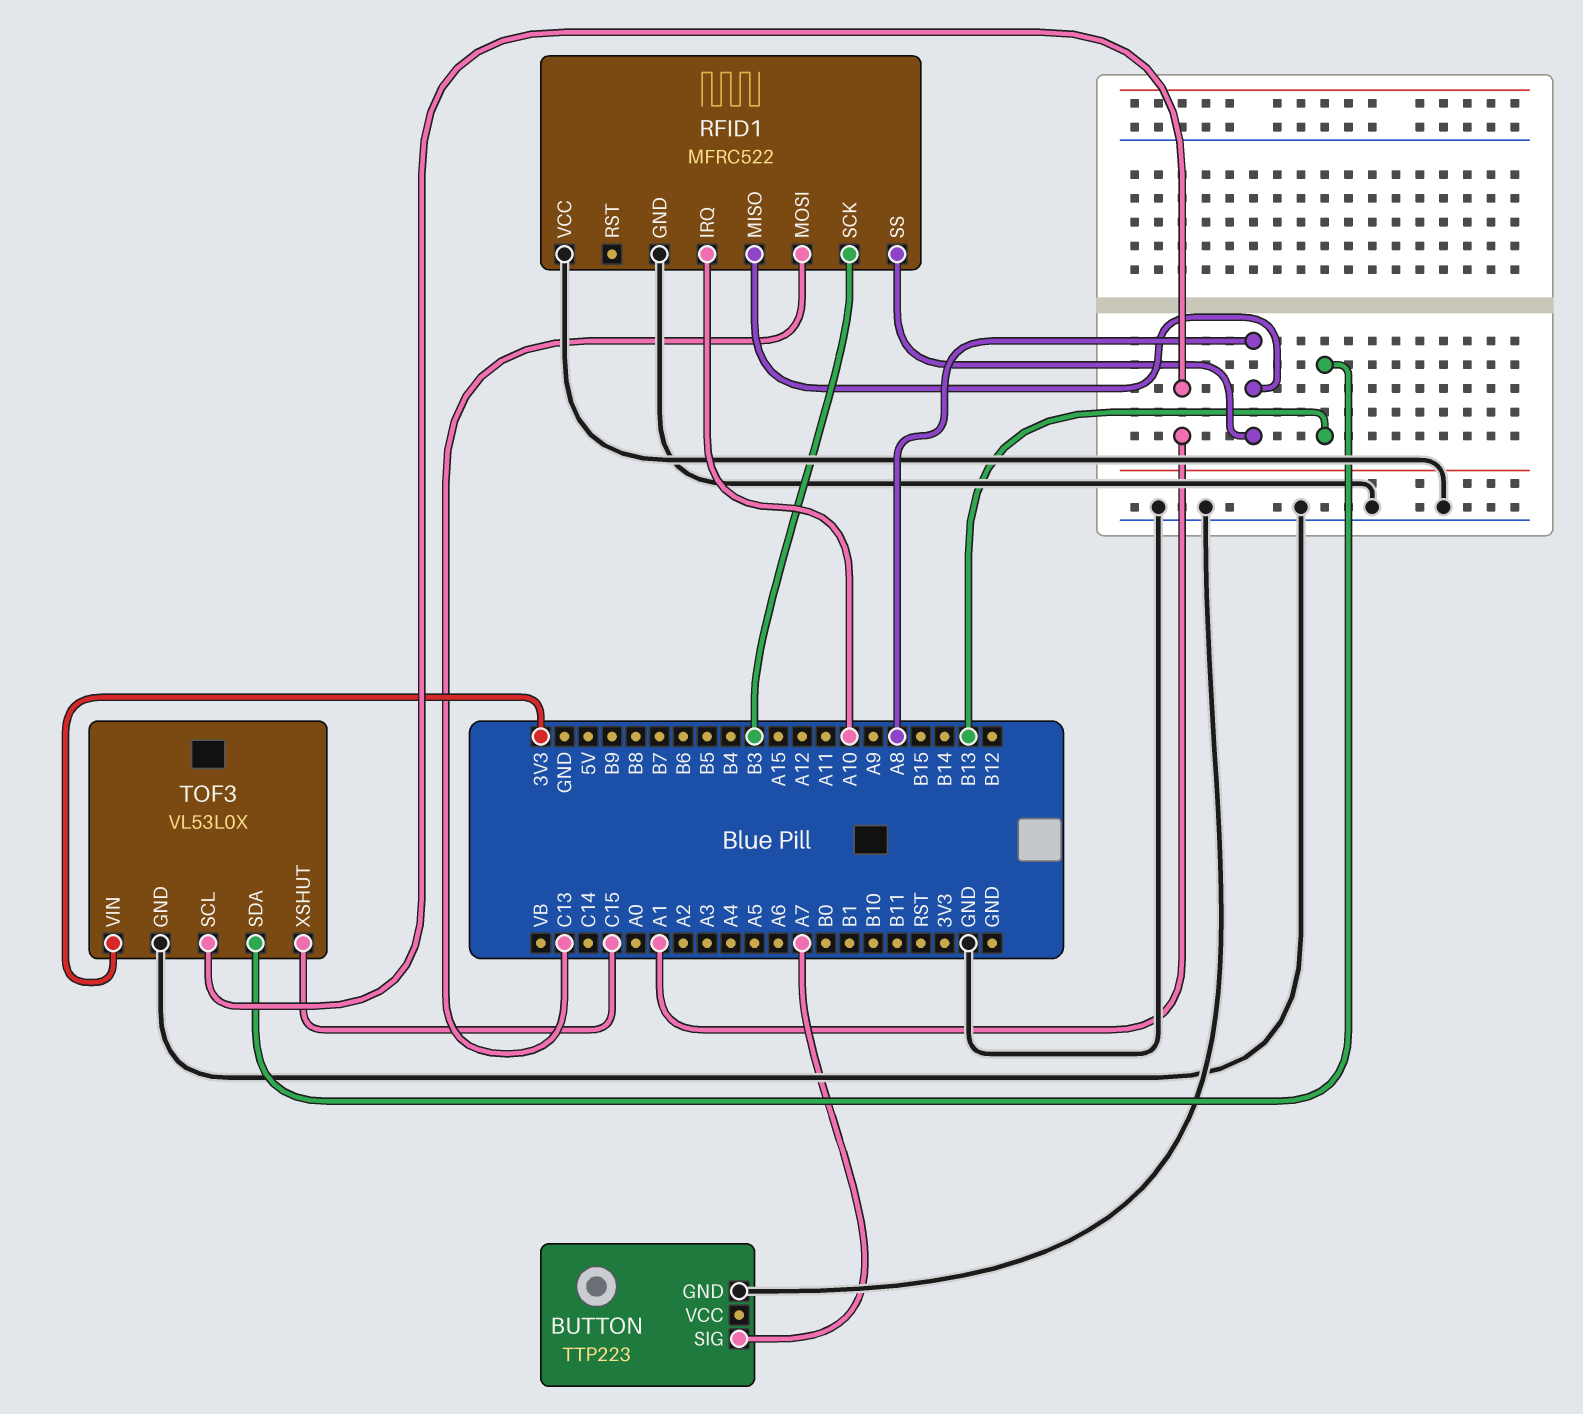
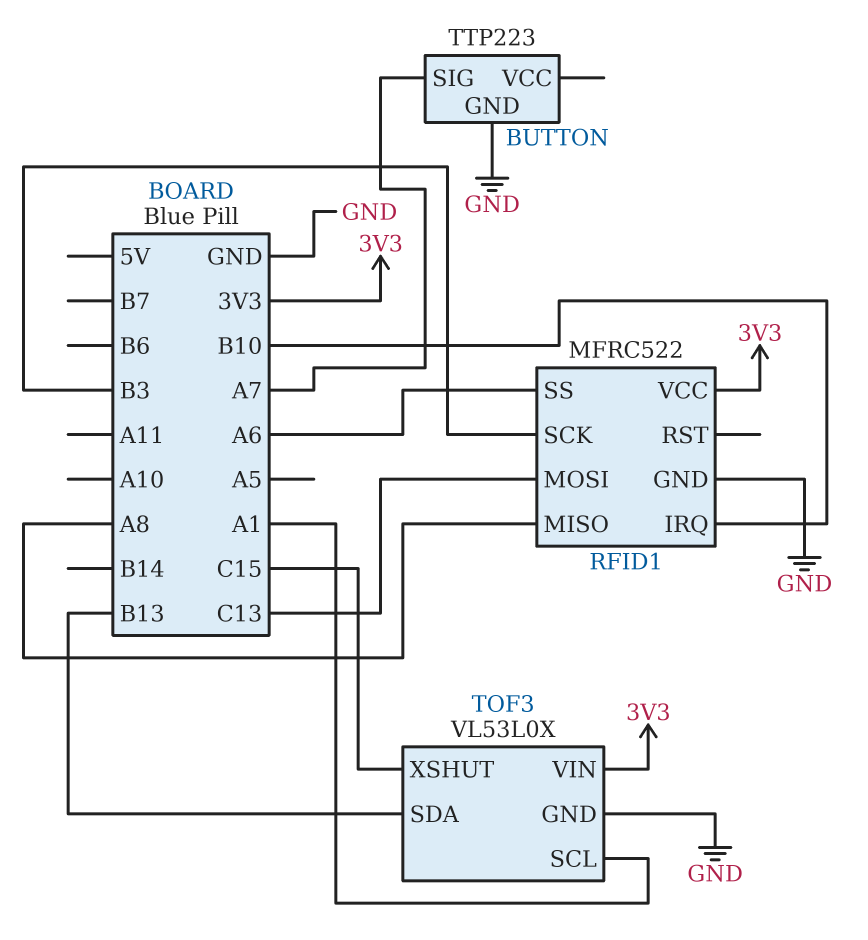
RFID1 pin IRQ: A10 -> B10
RFID1 pin SS: A8 -> A6
RFID1 pin VCC: GND -> 3V3

